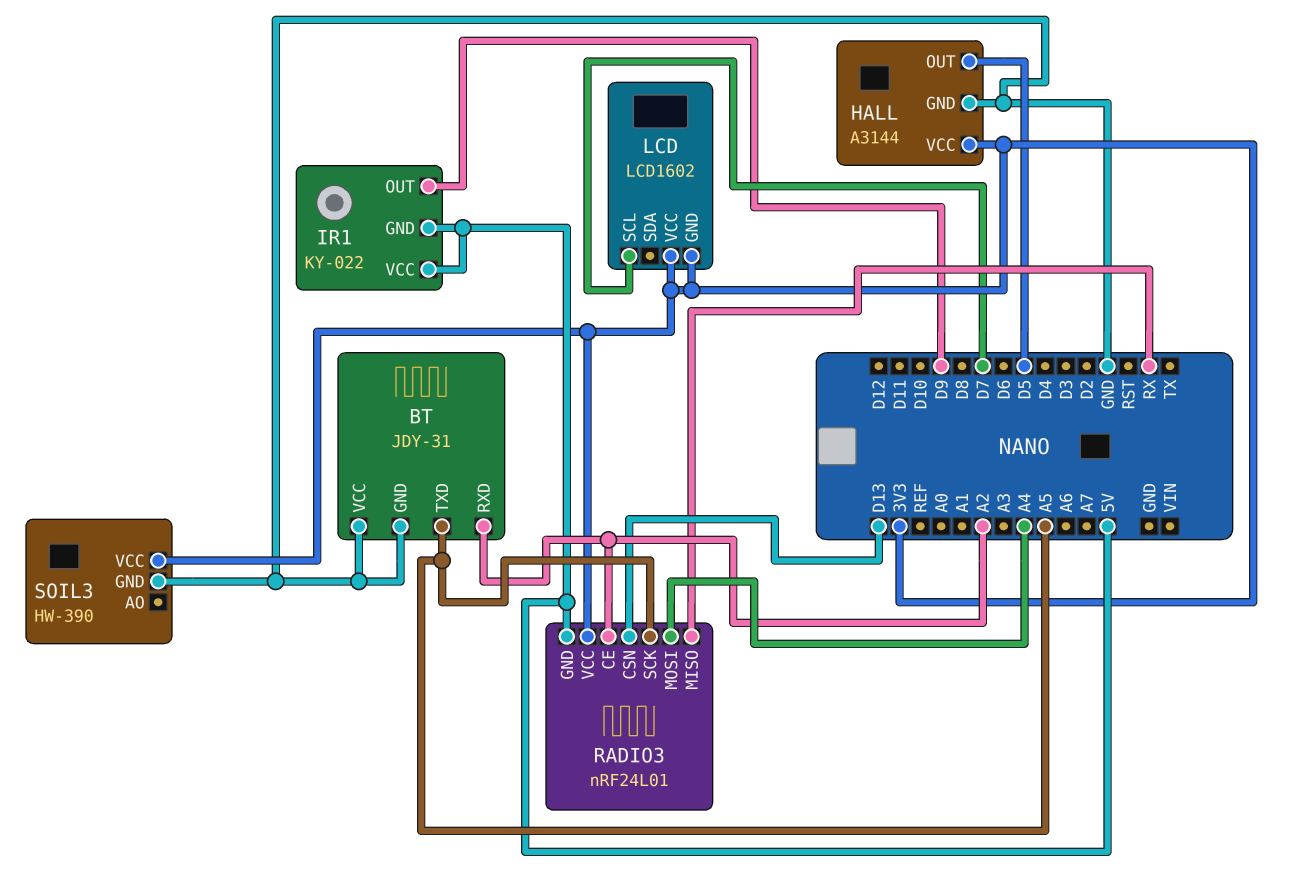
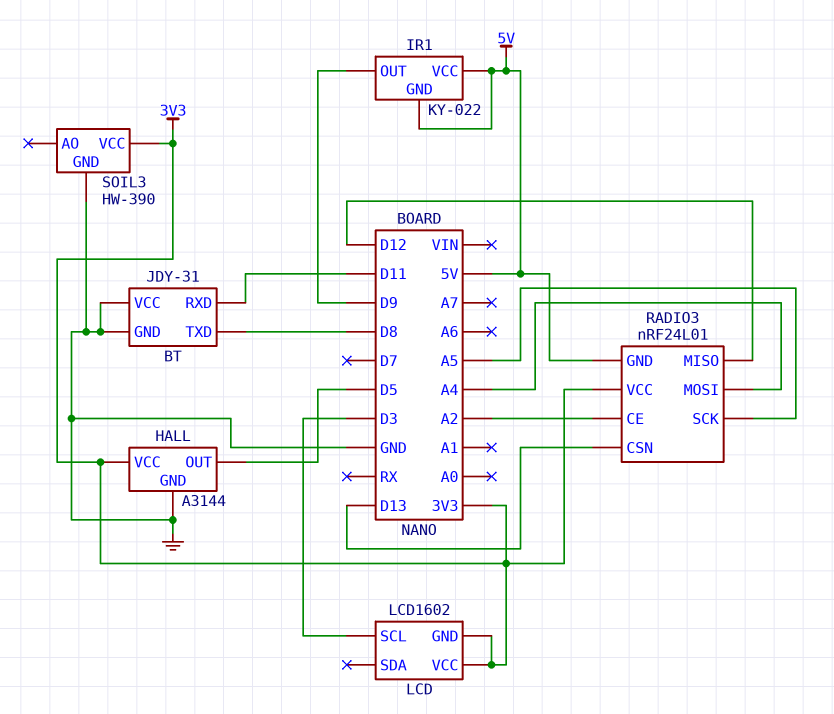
BT pin RXD: A2 -> D11
BT pin TXD: A5 -> D8
LCD pin SCL: D7 -> D3
RADIO3 pin MISO: RX -> D12

